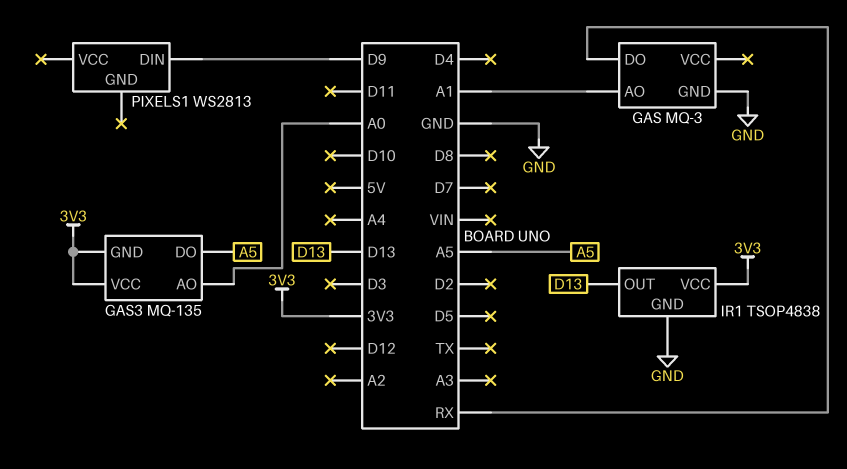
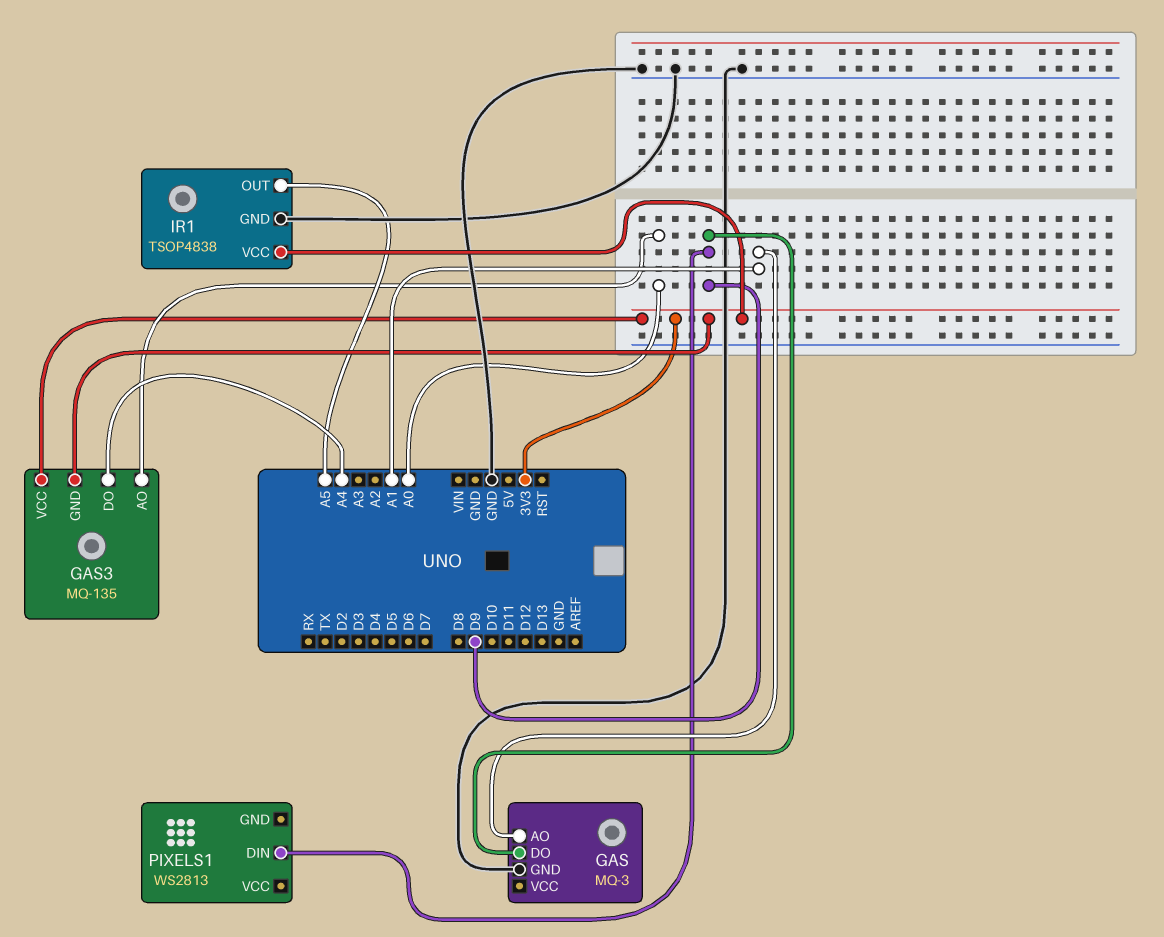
GAS pin DO: RX -> D9
GAS3 pin DO: A5 -> A4
IR1 pin OUT: D13 -> A5

